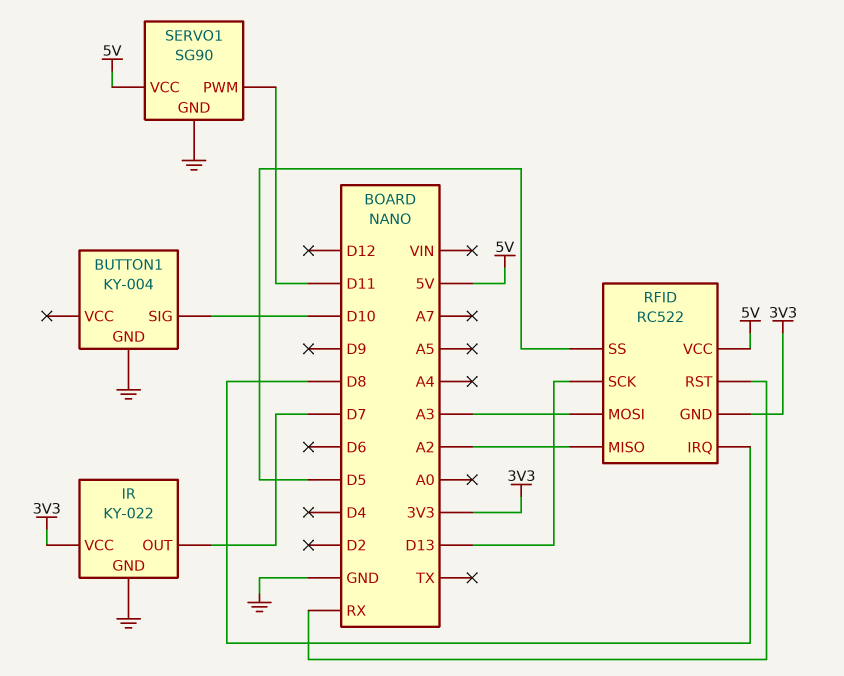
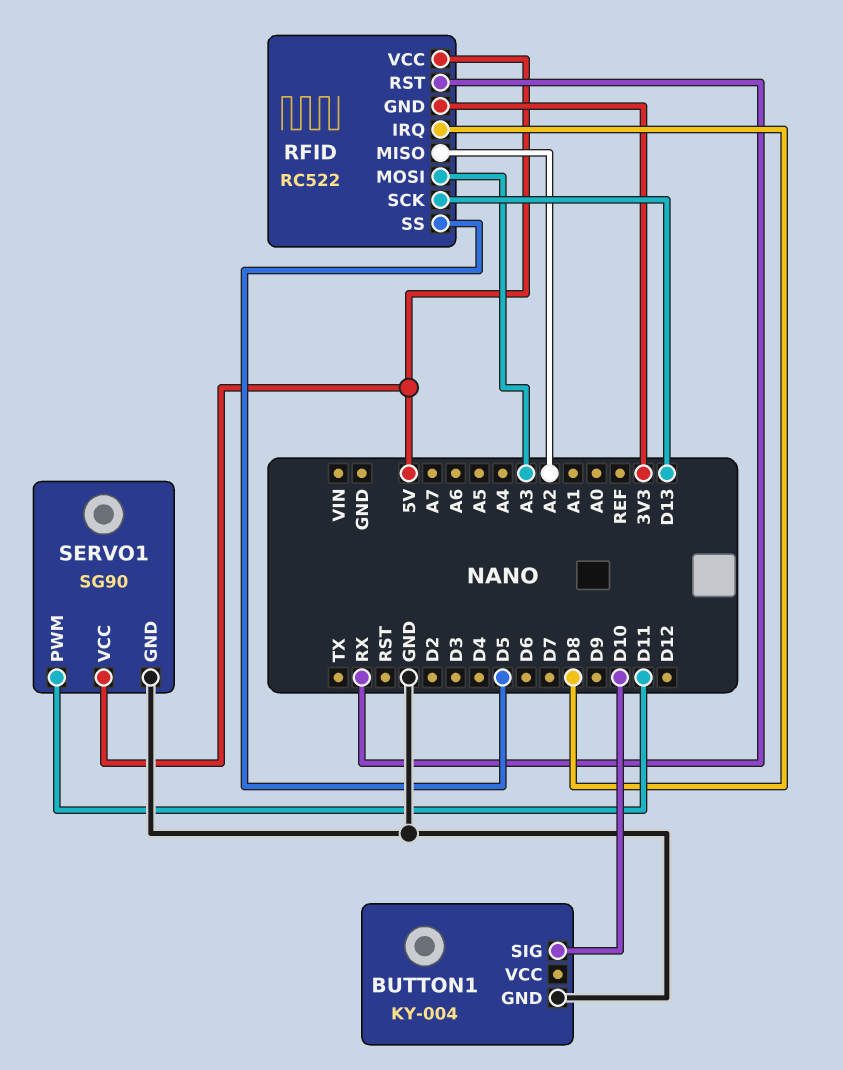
IR: KY-022 -> none
IR pin GND: GND -> none
IR pin OUT: D7 -> none
IR pin VCC: 3V3 -> none

